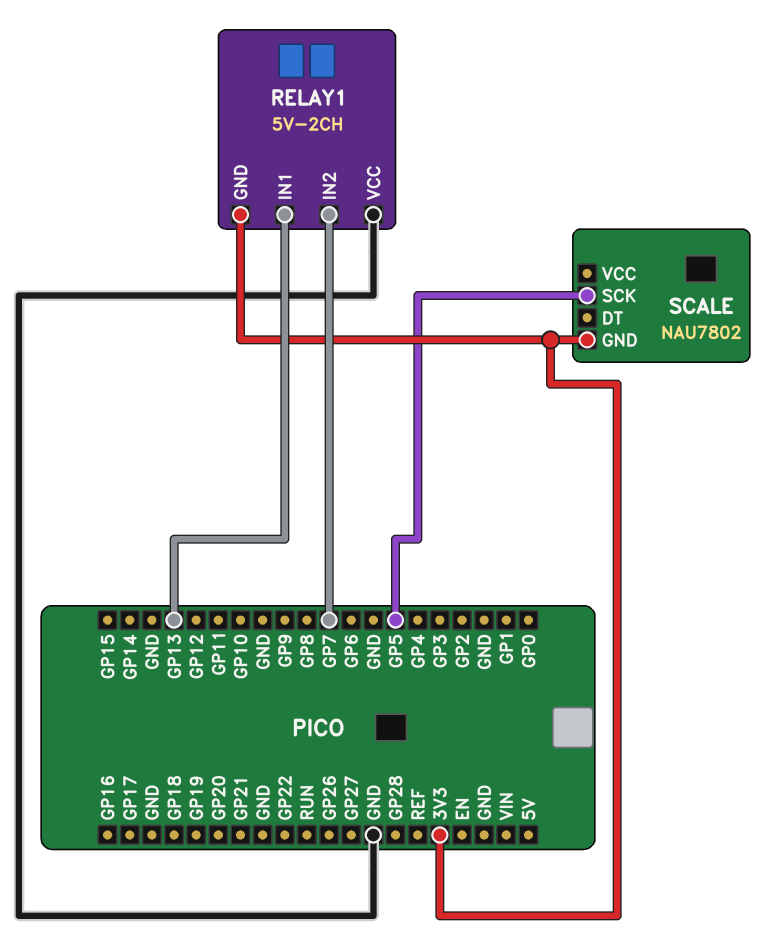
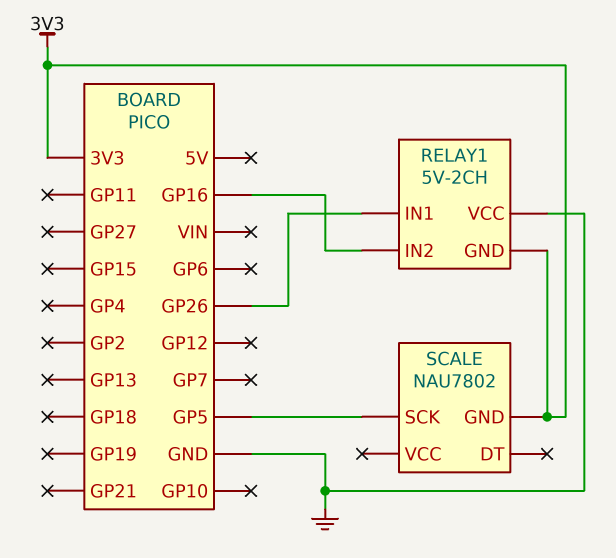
RELAY1 pin IN1: GP13 -> GP26
RELAY1 pin IN2: GP7 -> GP16

